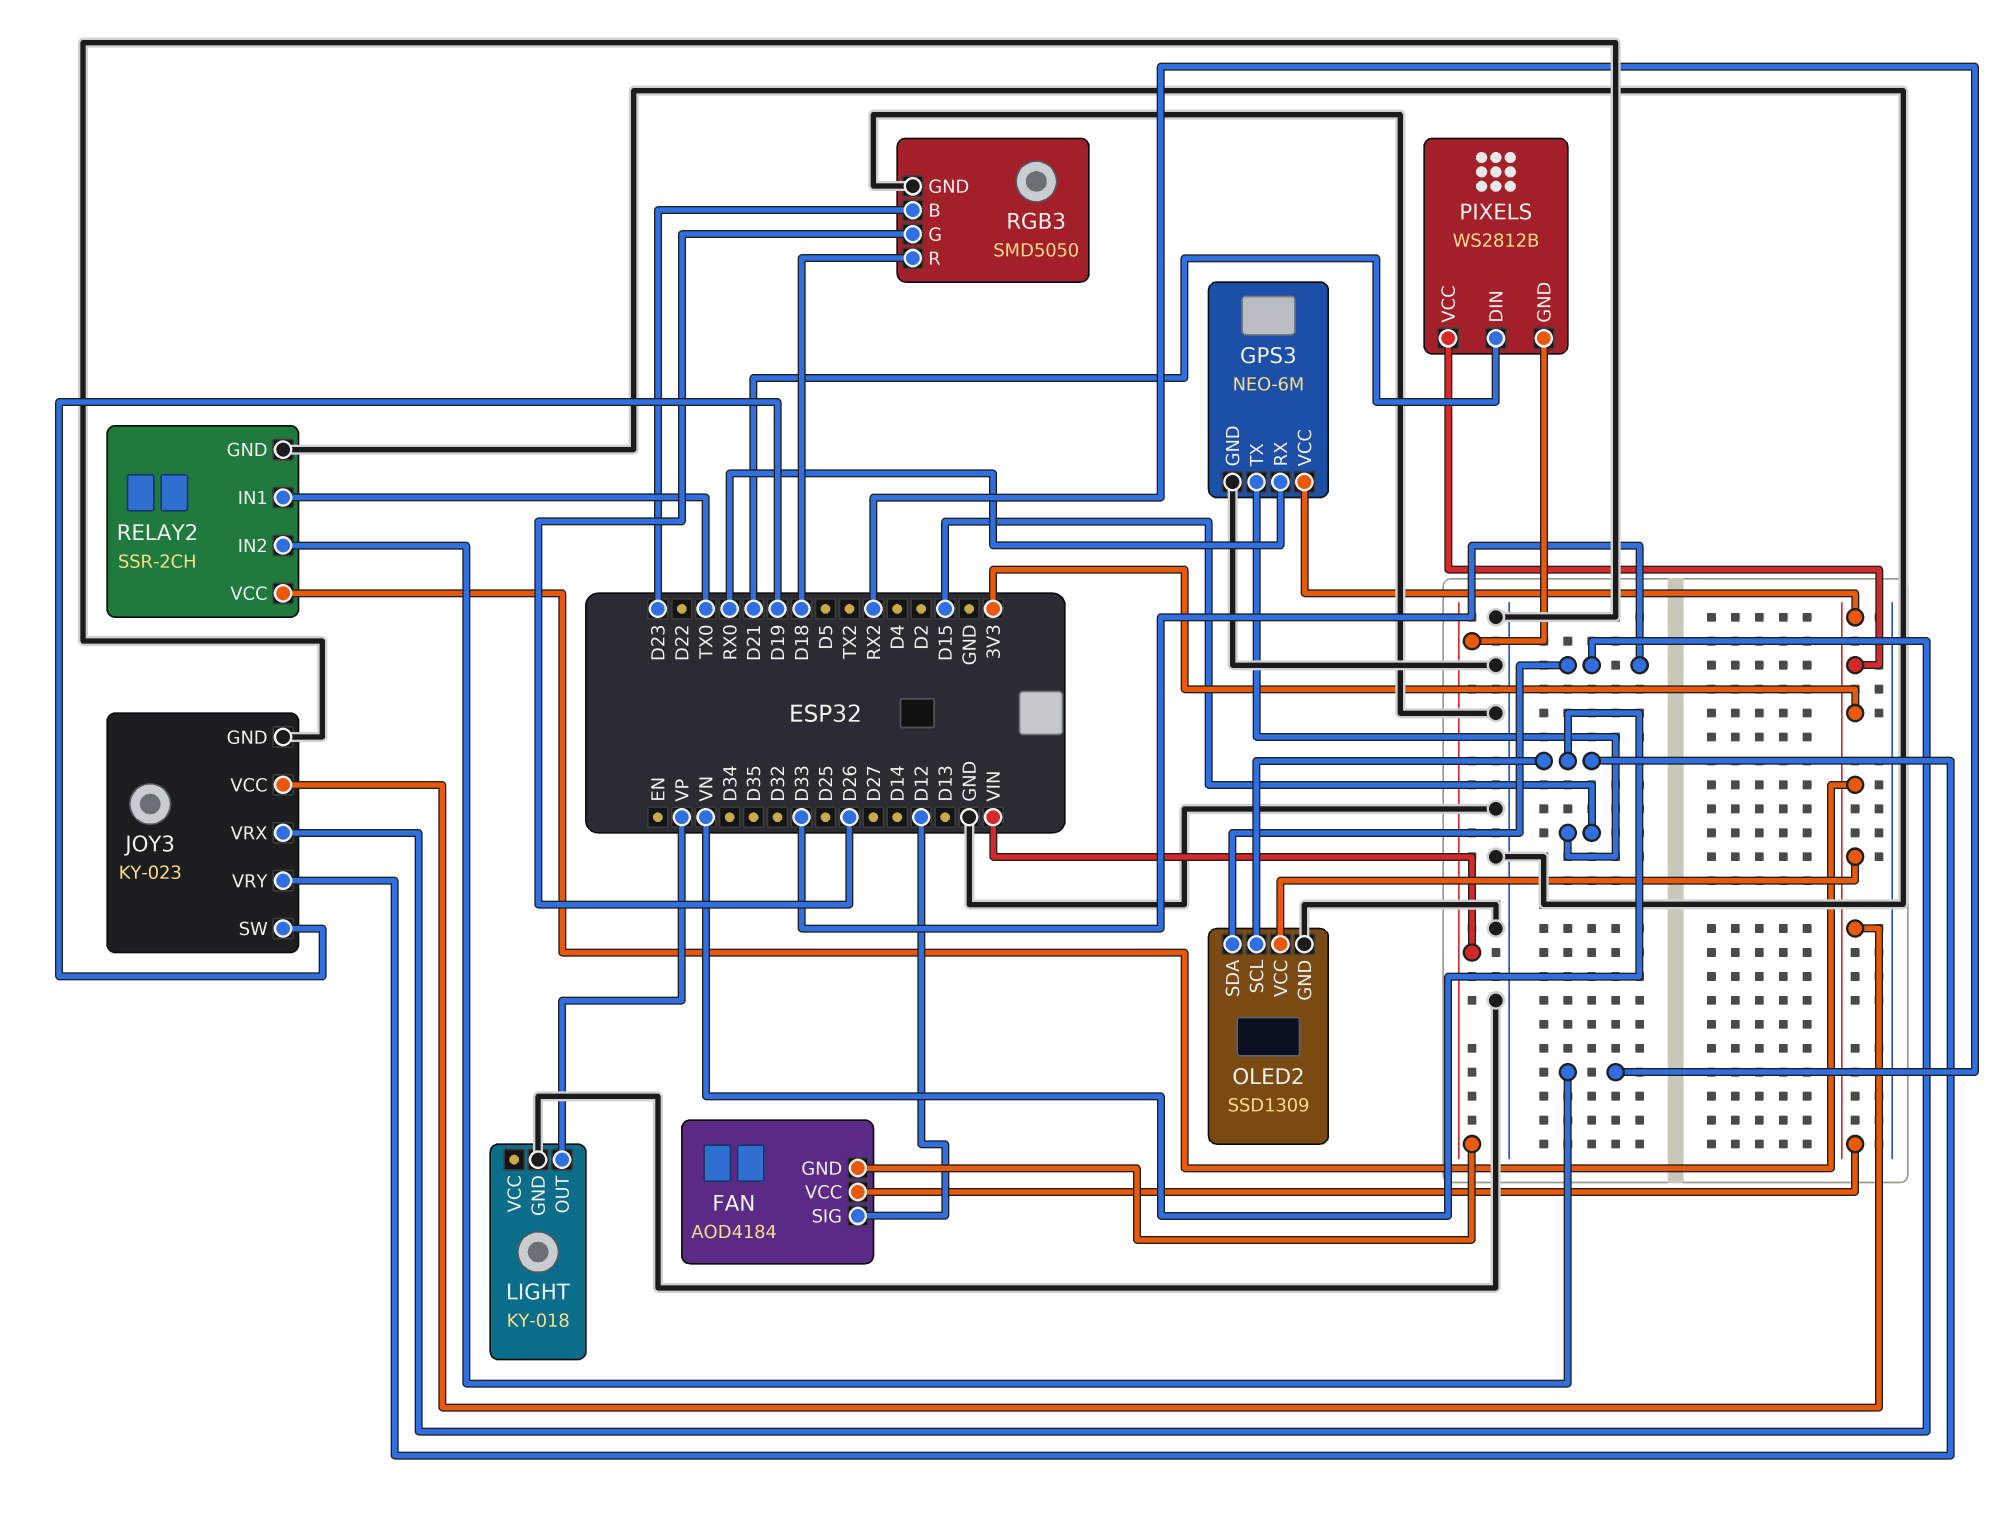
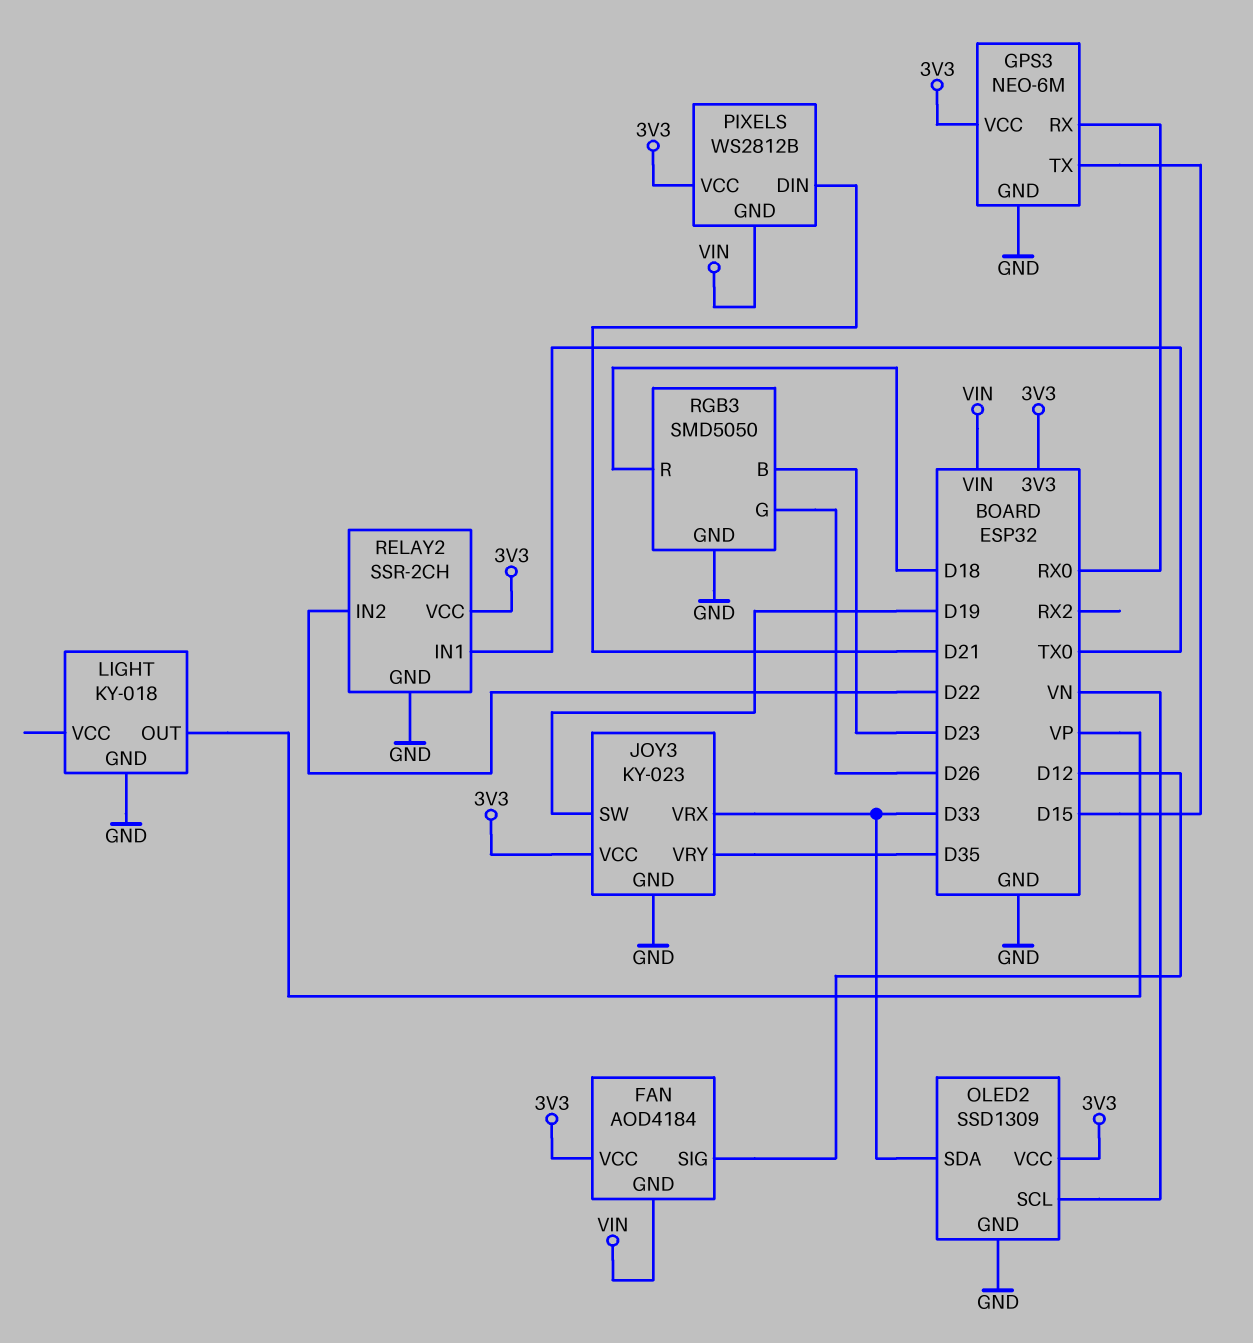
JOY3 pin VRY: VN -> D35
RELAY2 pin IN2: RX2 -> D22

